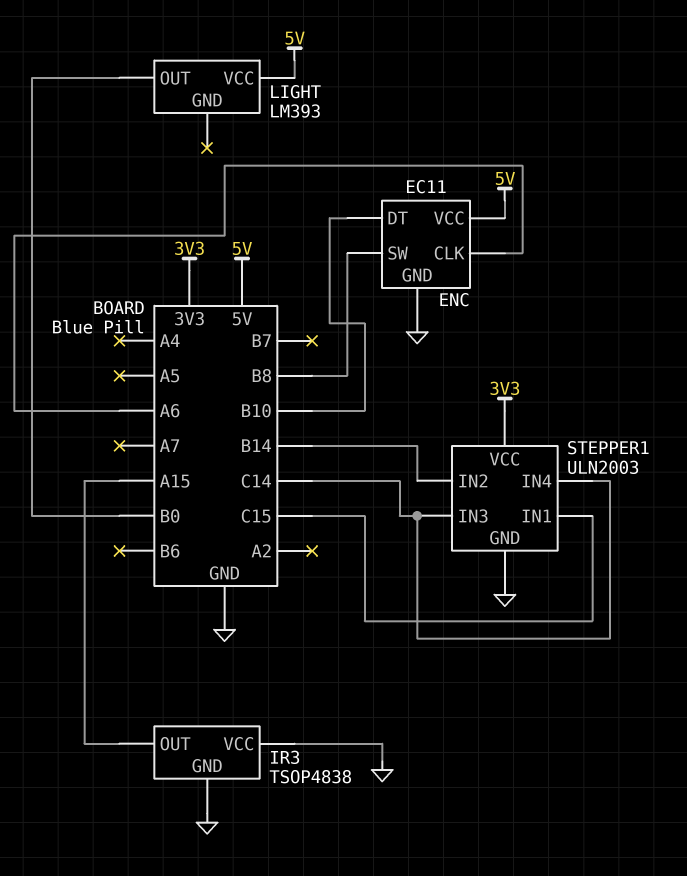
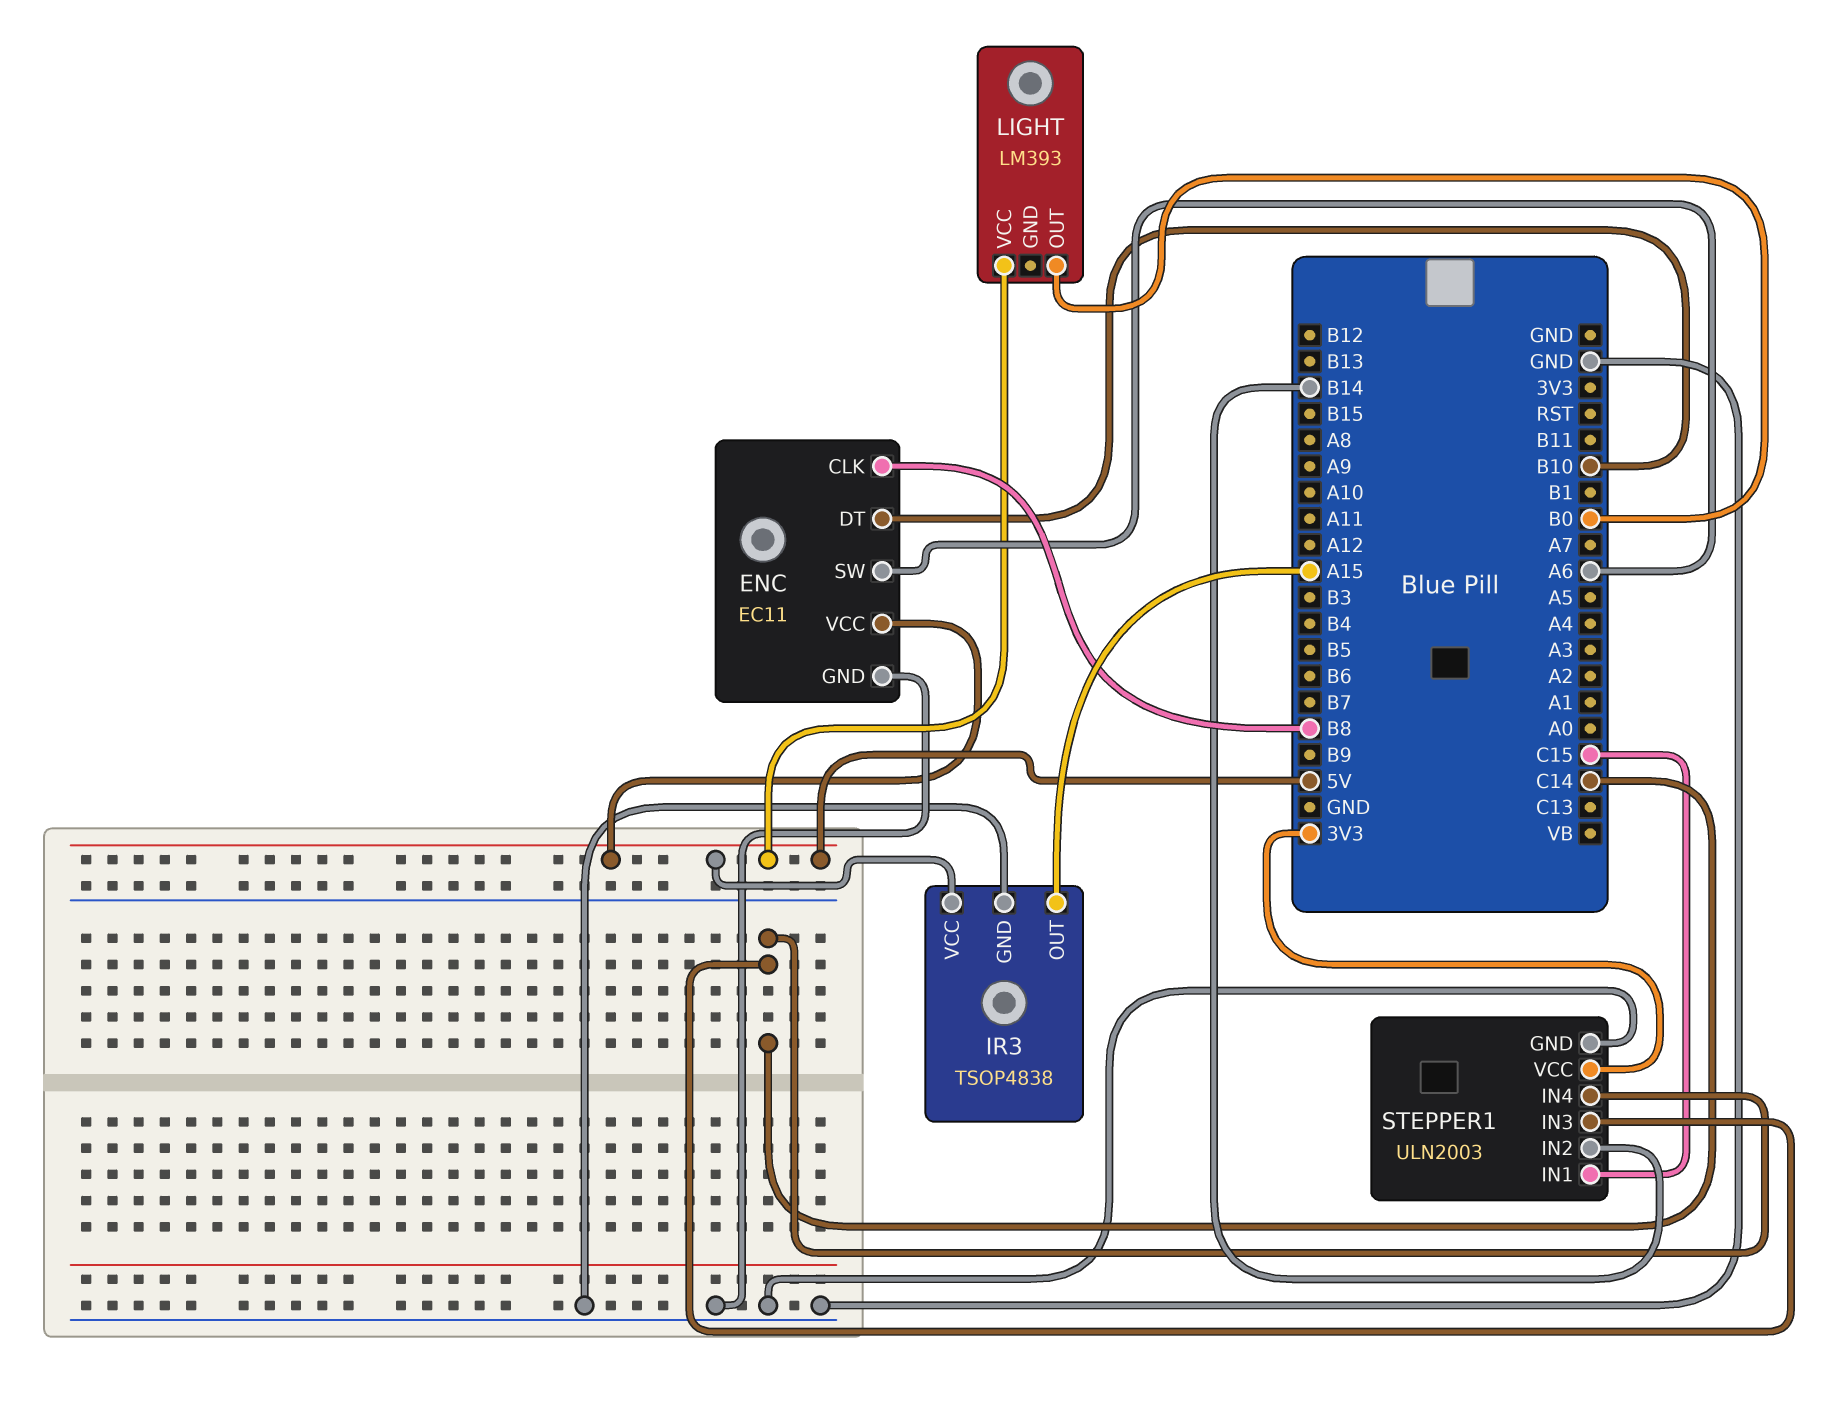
ENC pin CLK: A6 -> B8
ENC pin SW: B8 -> A6
IR3 pin VCC: GND -> 5V

